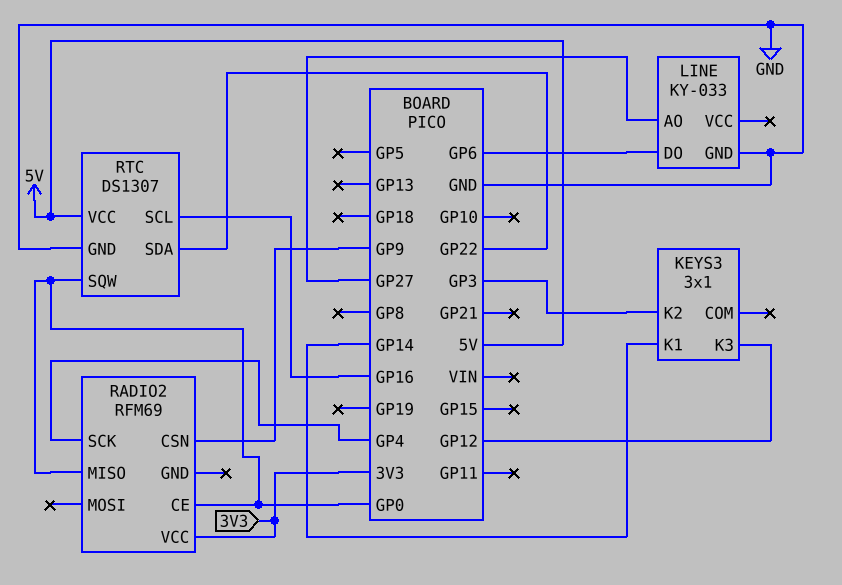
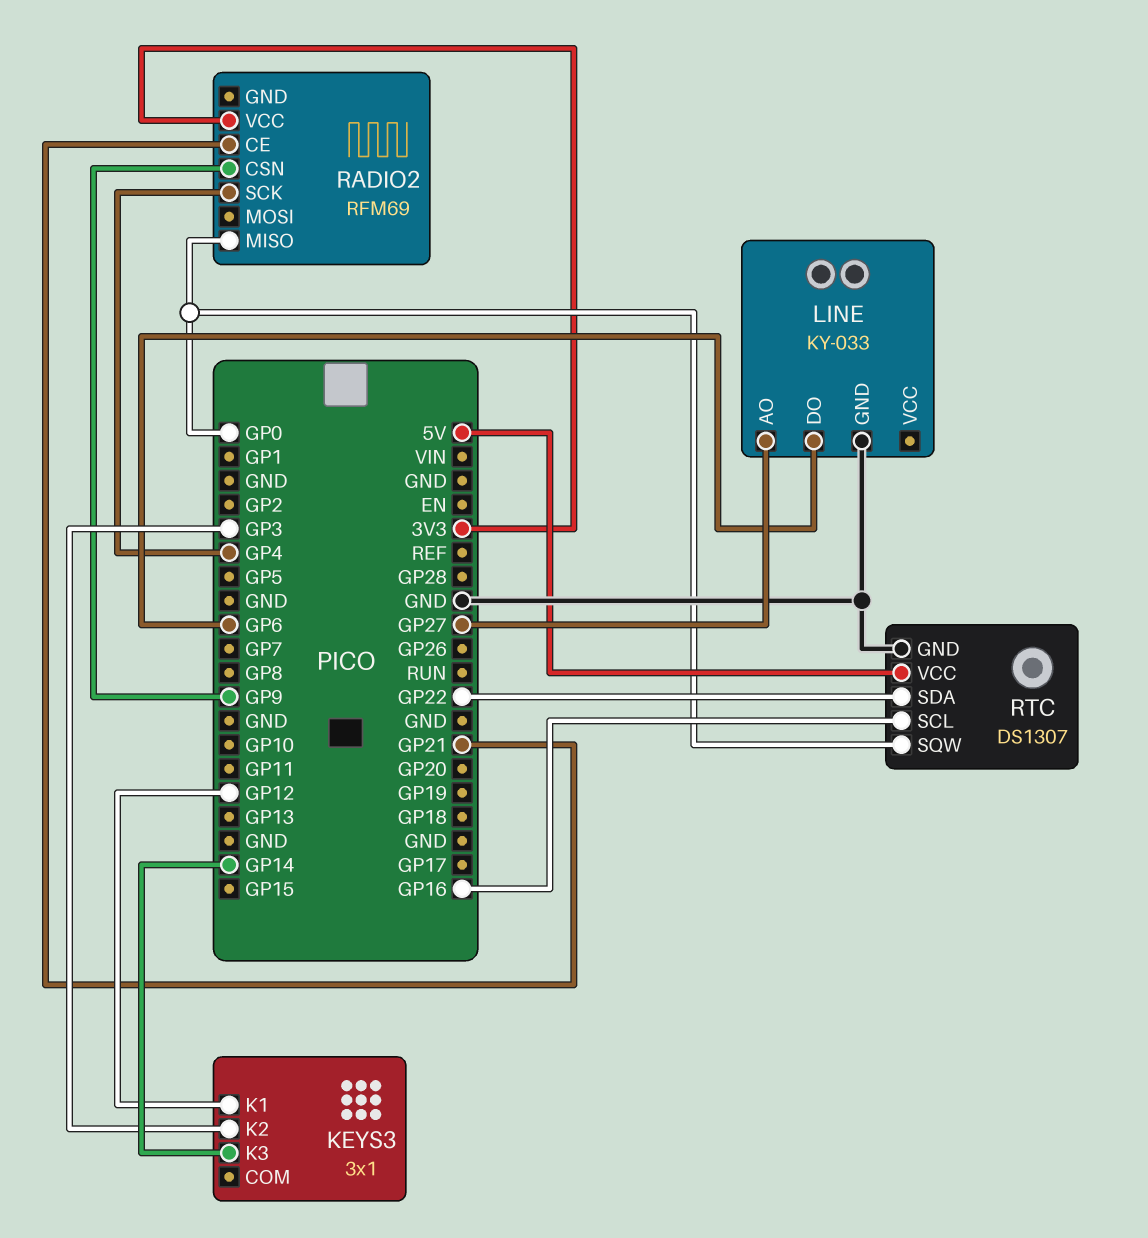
KEYS3 pin K1: GP14 -> GP12
KEYS3 pin K3: GP12 -> GP14
RADIO2 pin CE: GP0 -> GP21

